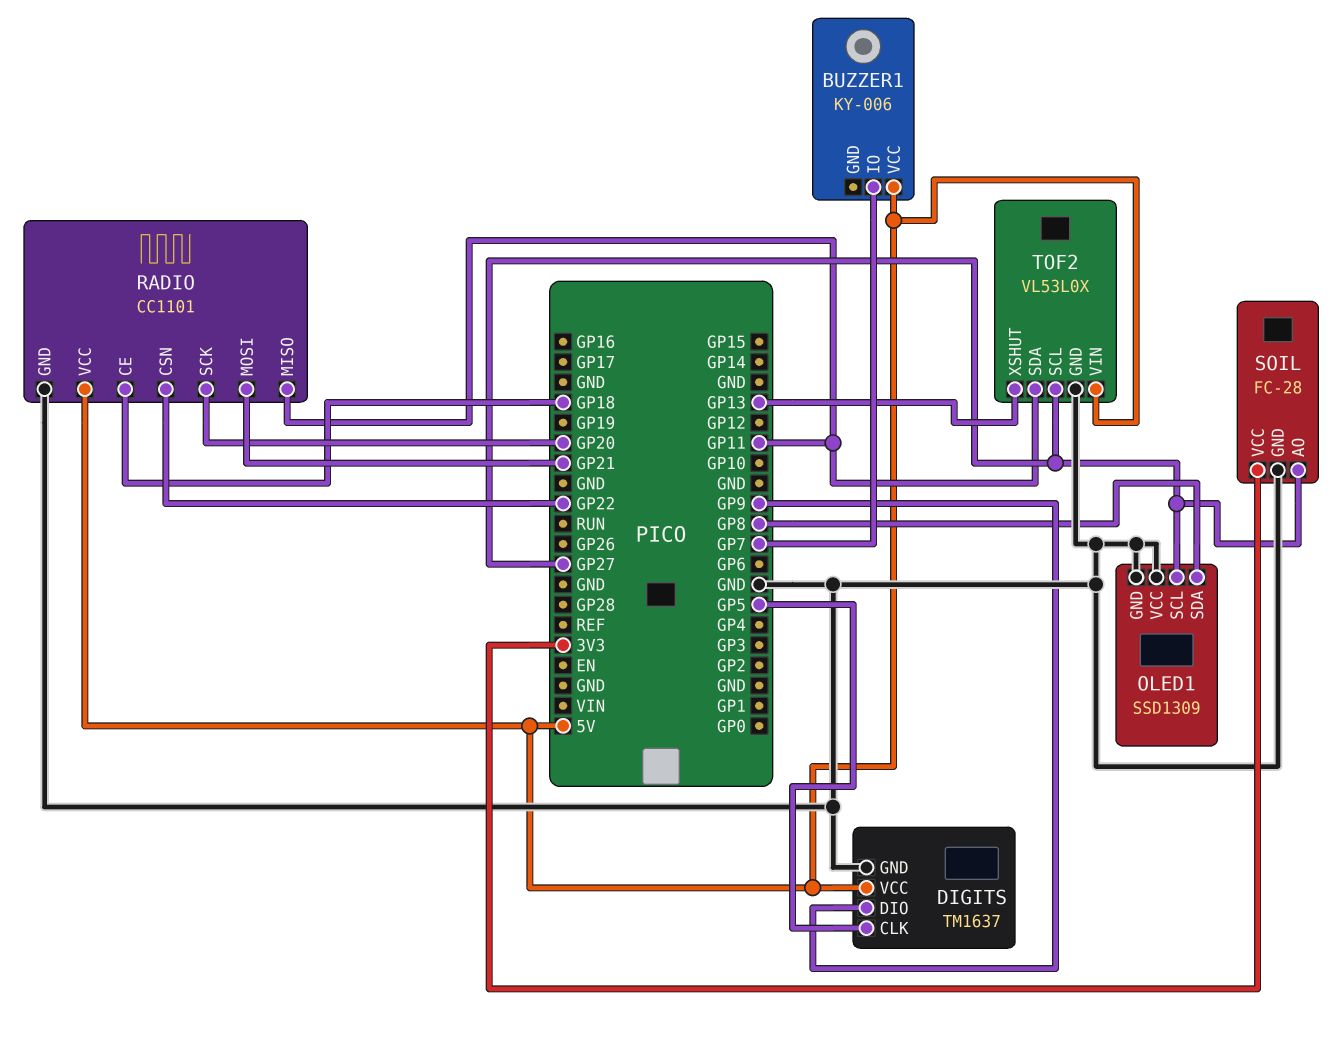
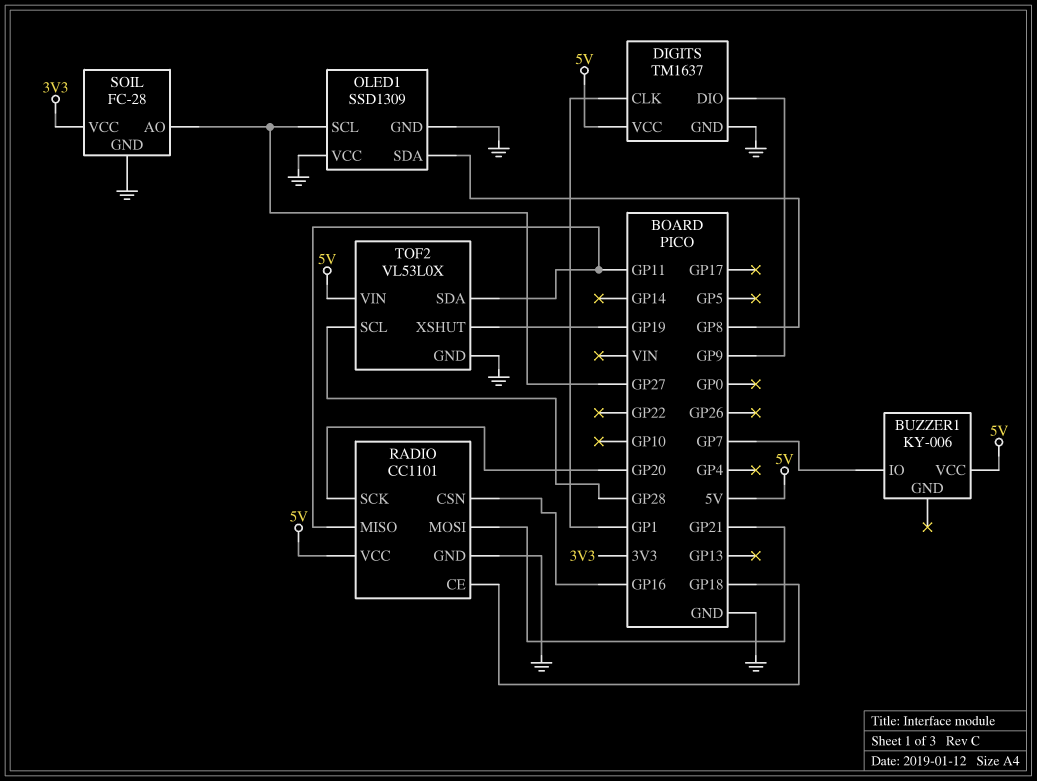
DIGITS pin CLK: GP5 -> GP1
RADIO pin CSN: GP22 -> GP16
TOF2 pin SCL: GP27 -> GP28
TOF2 pin XSHUT: GP13 -> GP19

